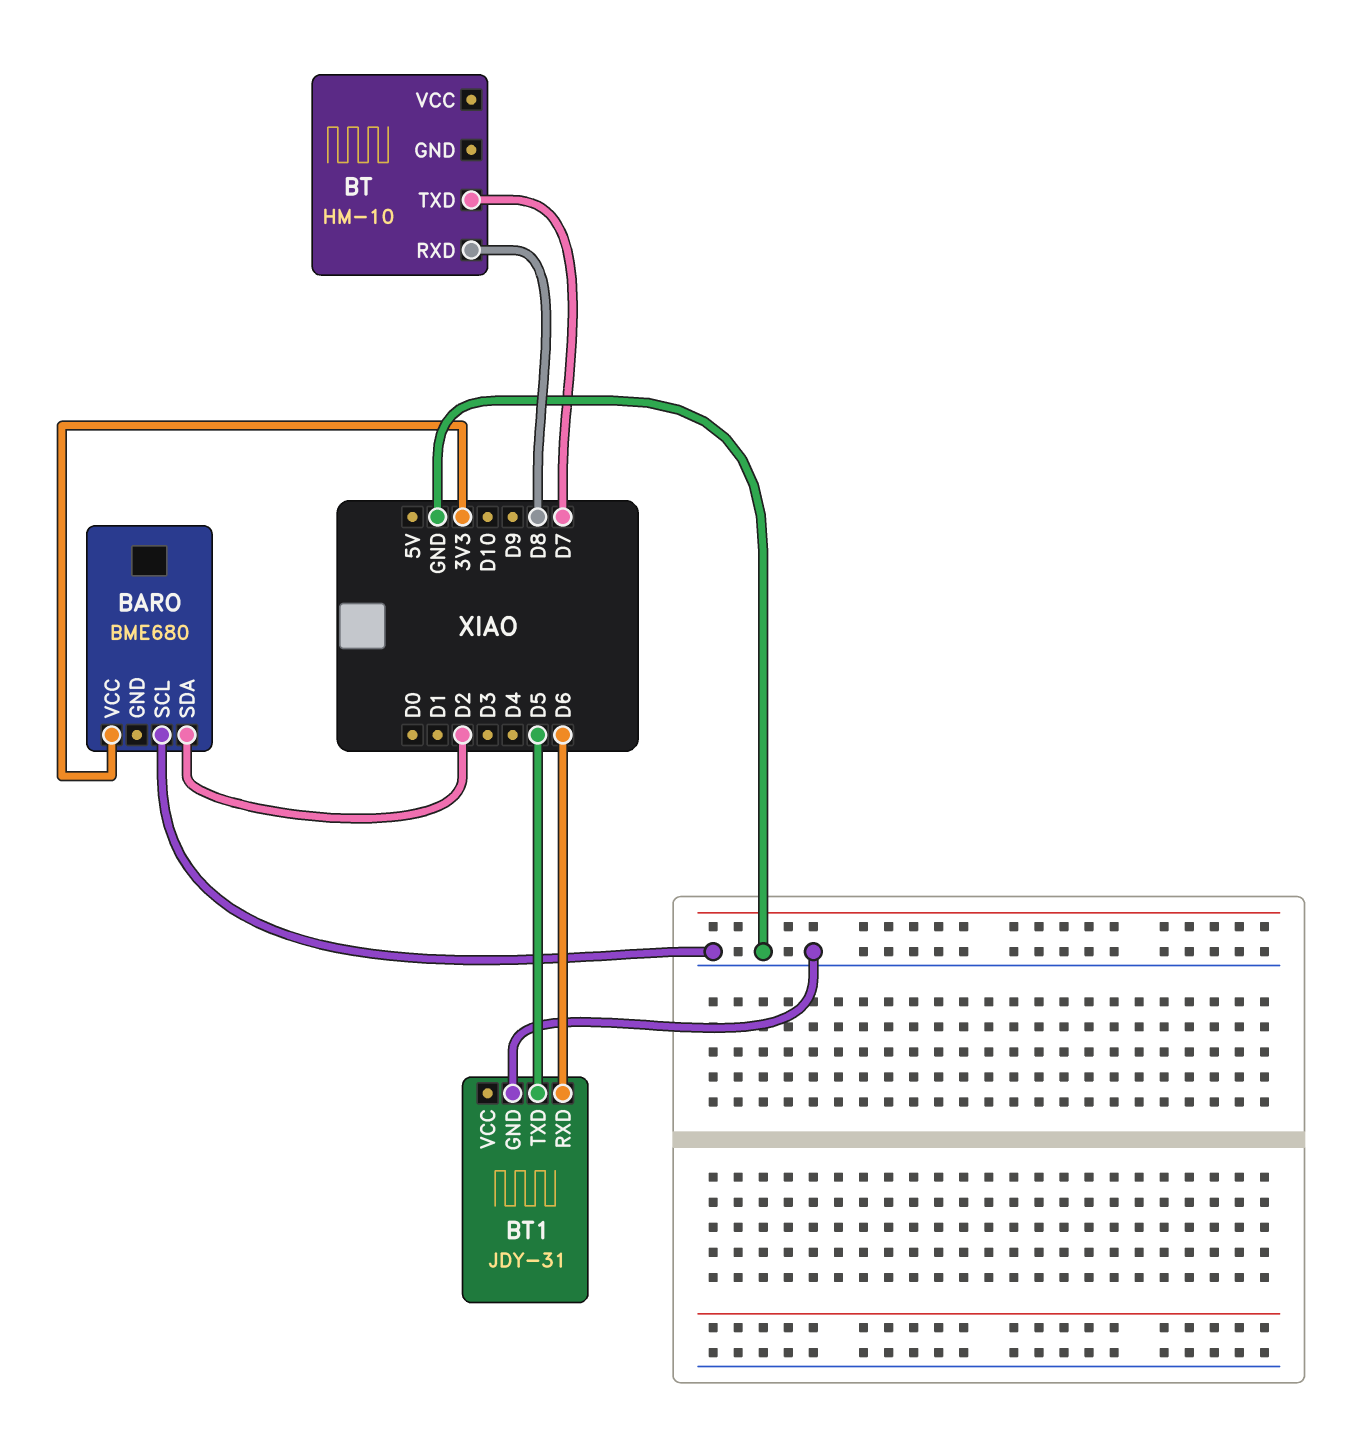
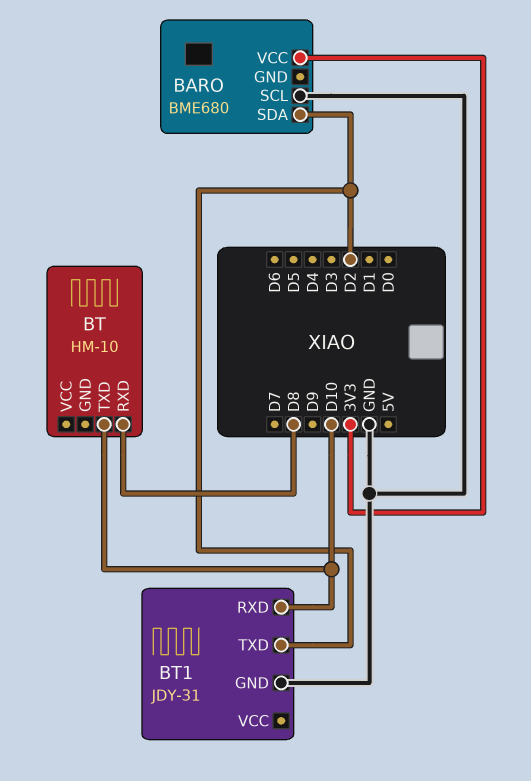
BT pin TXD: D7 -> D10
BT1 pin RXD: D6 -> D10
BT1 pin TXD: D5 -> D2

